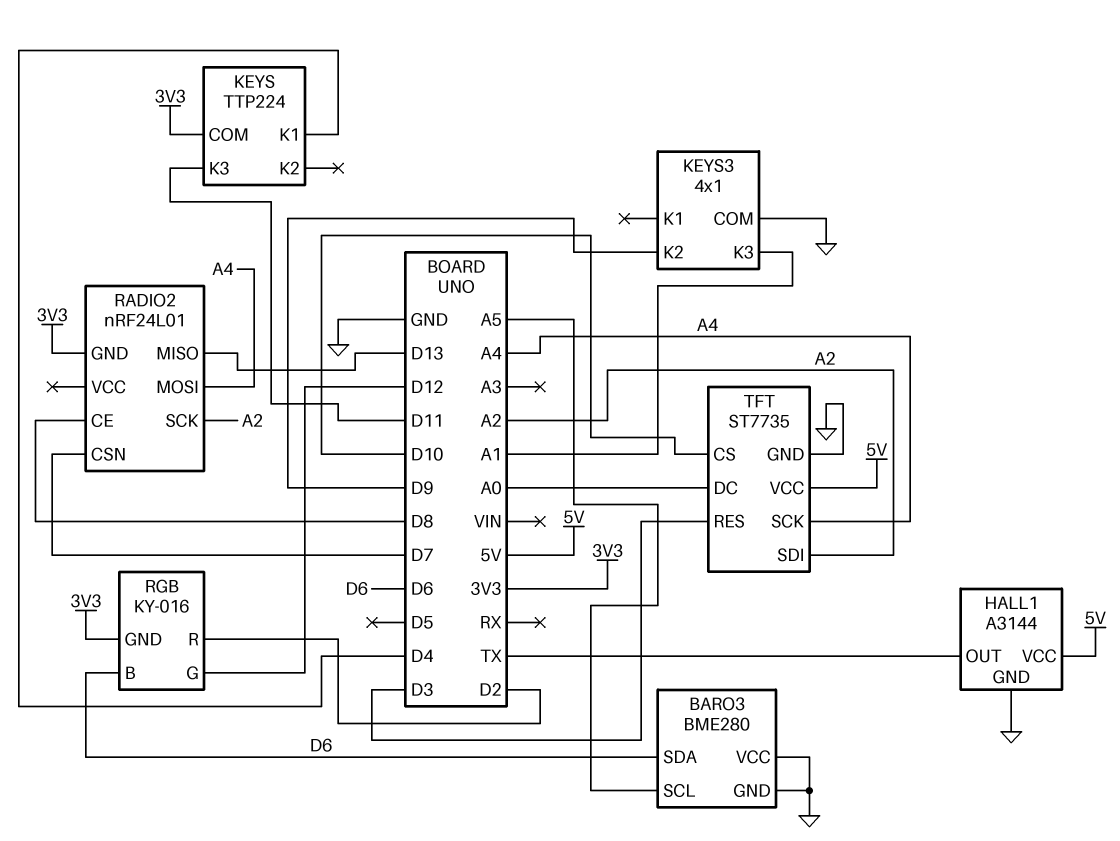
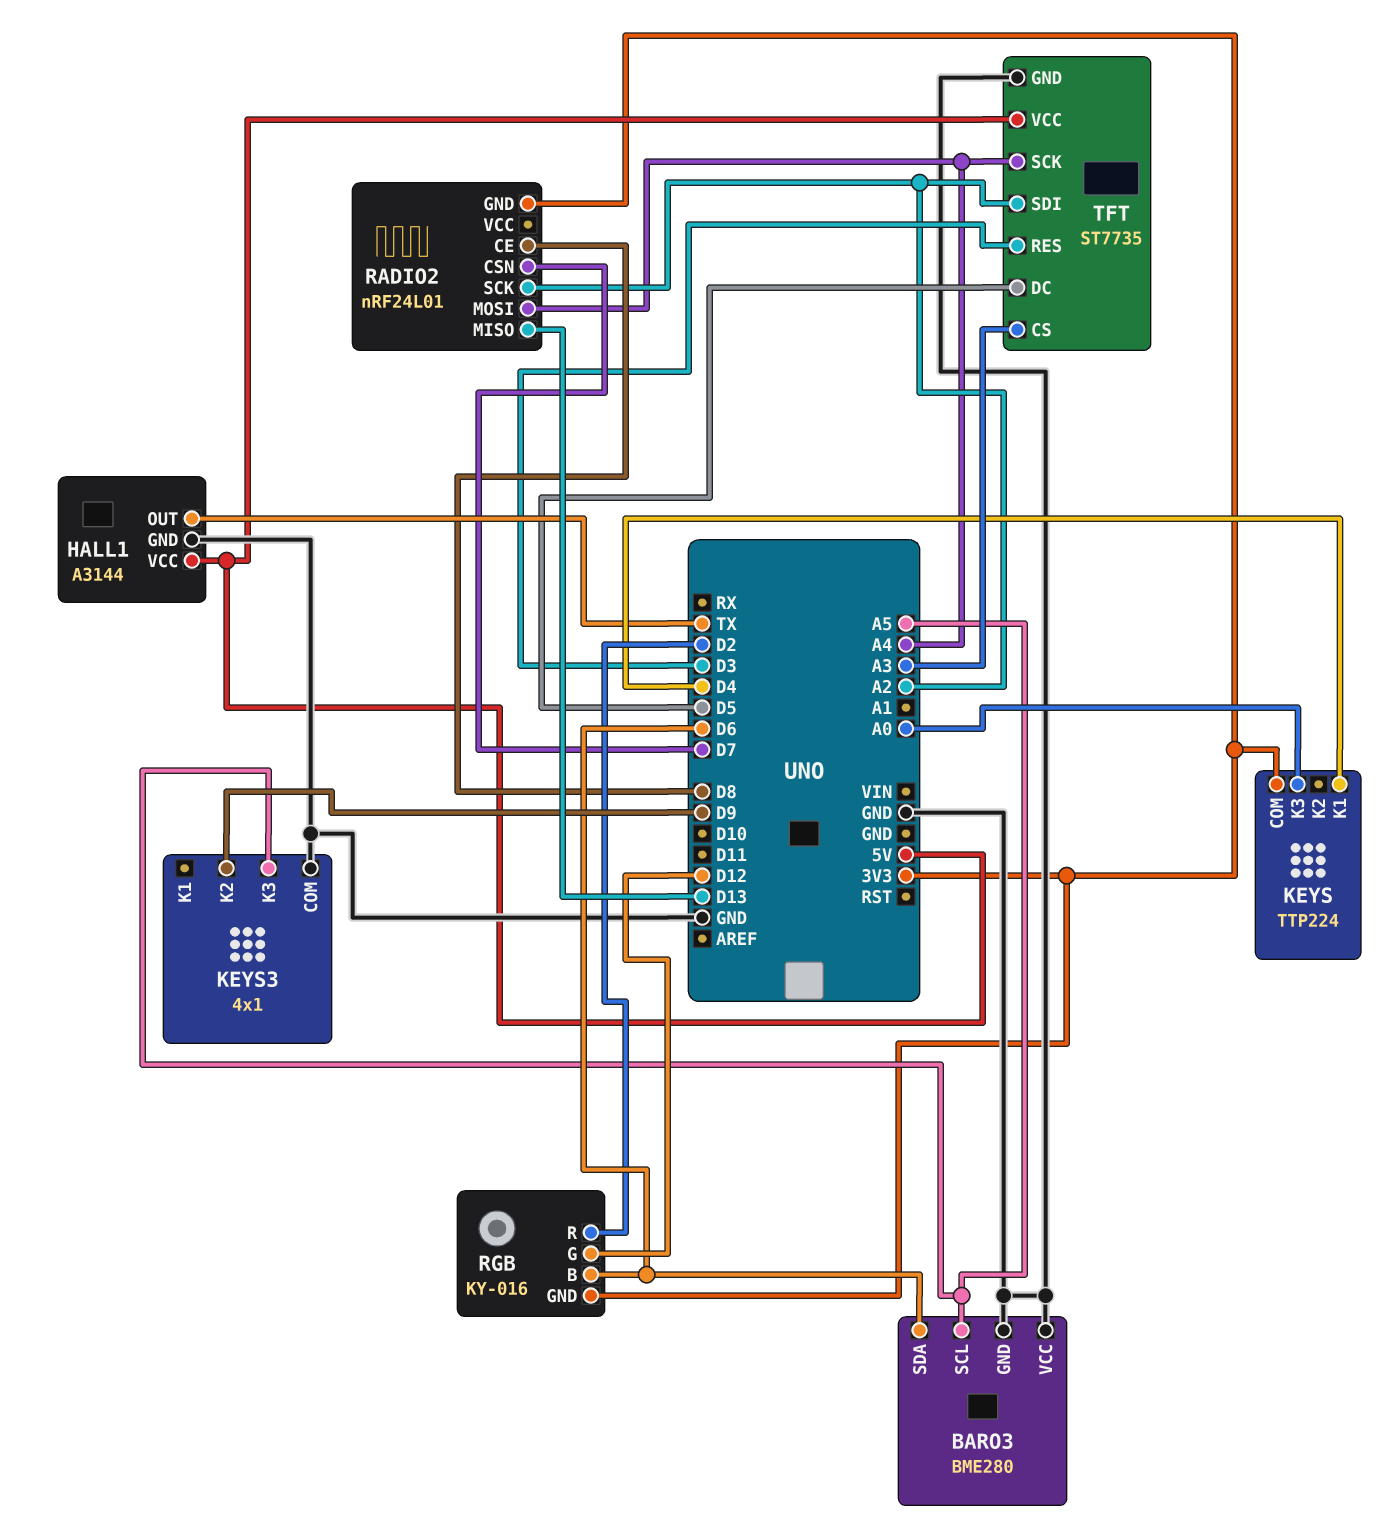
KEYS pin K3: D11 -> A0
KEYS3 pin K3: A1 -> A5
TFT pin CS: D10 -> A3
TFT pin DC: A0 -> D5

